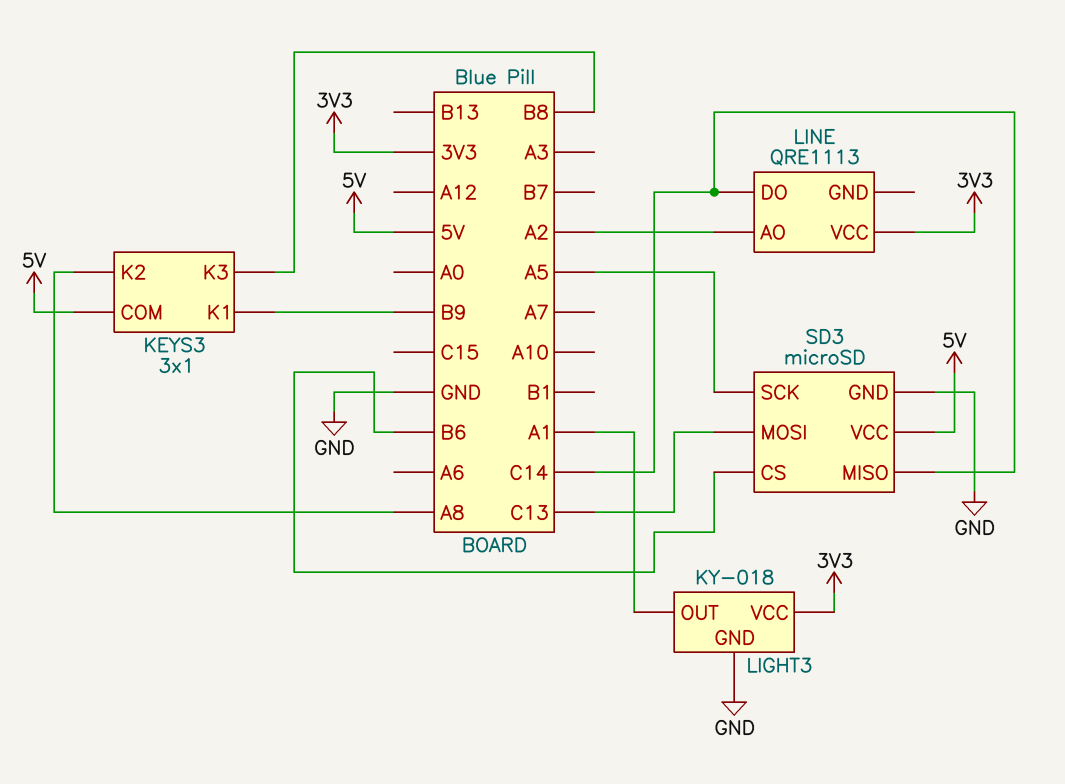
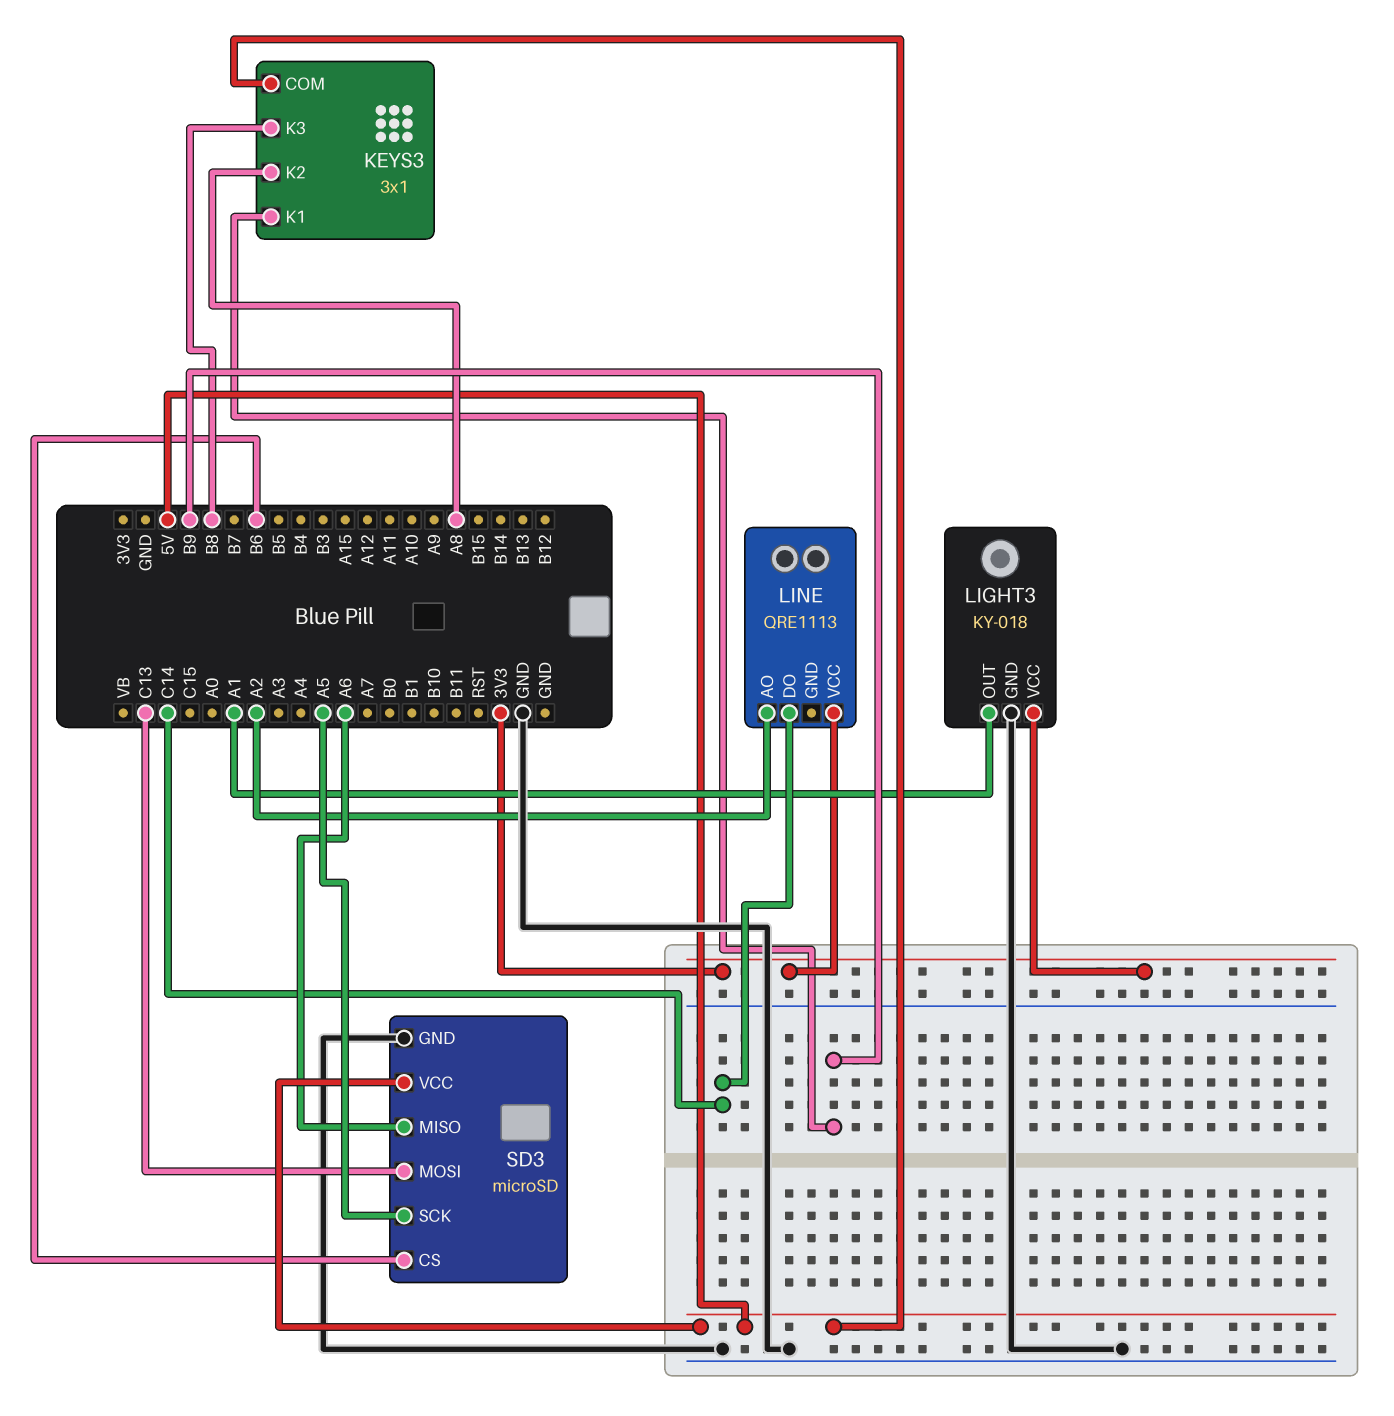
SD3 pin MISO: C14 -> A6

